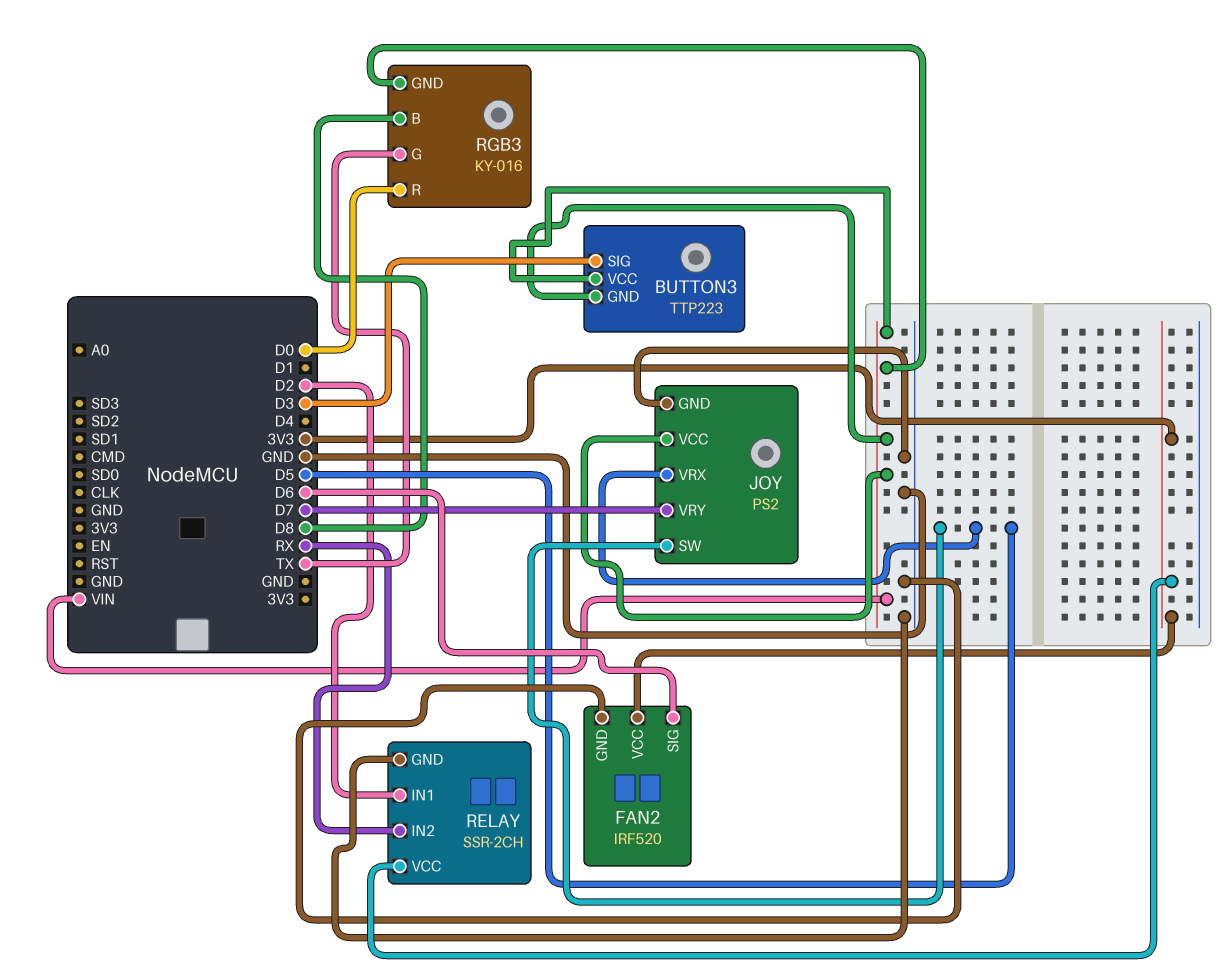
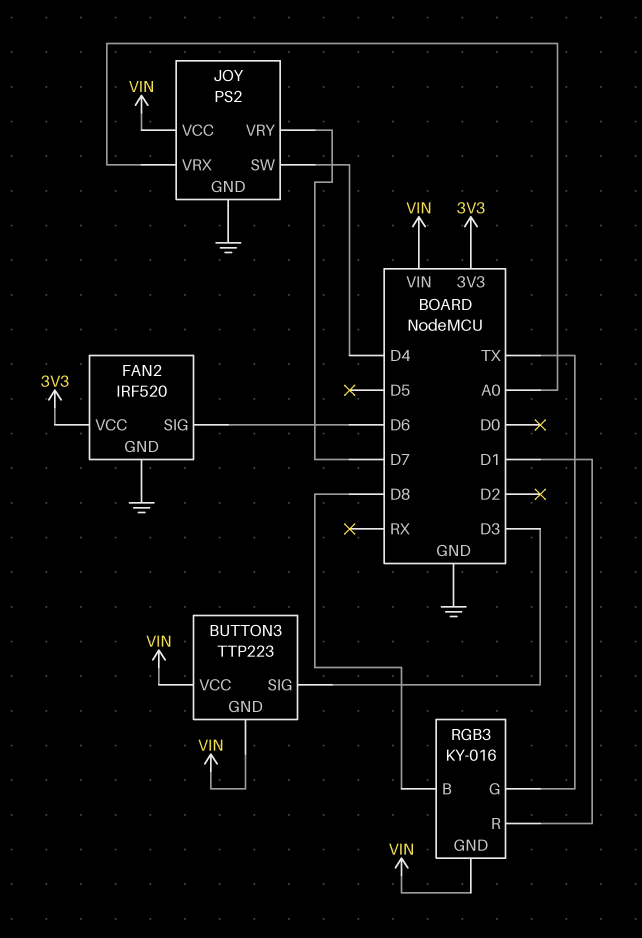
JOY pin SW: D5 -> D4
JOY pin VRX: D5 -> A0
RELAY: SSR-2CH -> none
RELAY pin GND: GND -> none
RELAY pin IN1: D2 -> none
RELAY pin IN2: RX -> none
RELAY pin VCC: 3V3 -> none
RGB3 pin R: D0 -> D1

